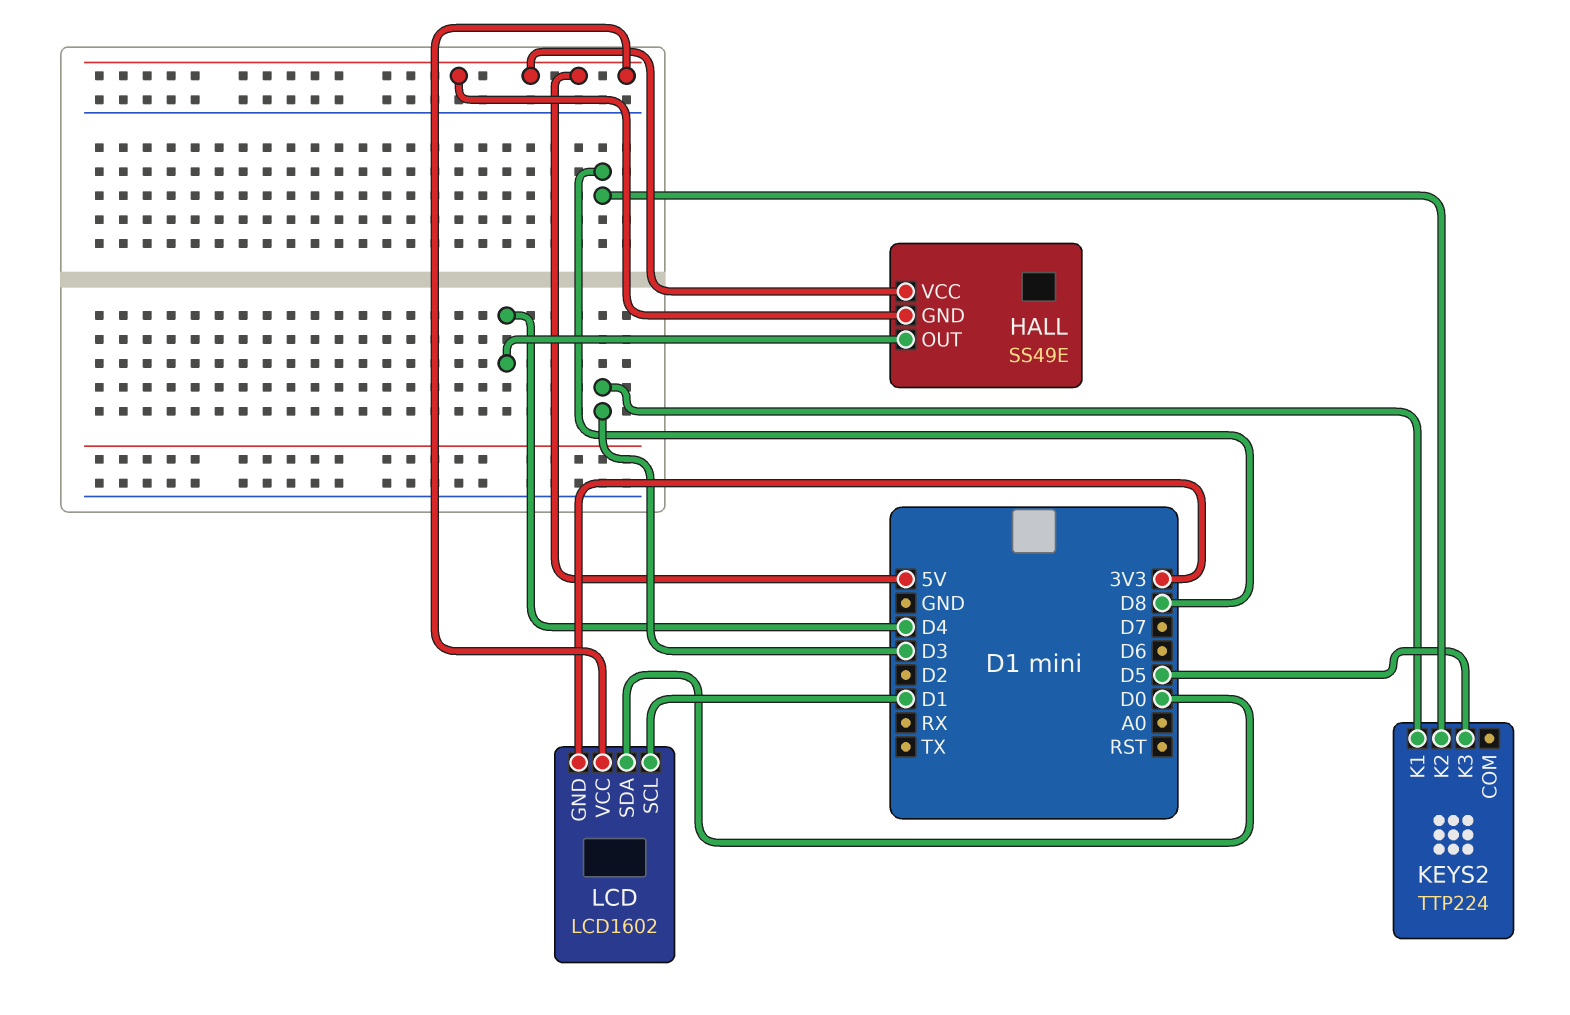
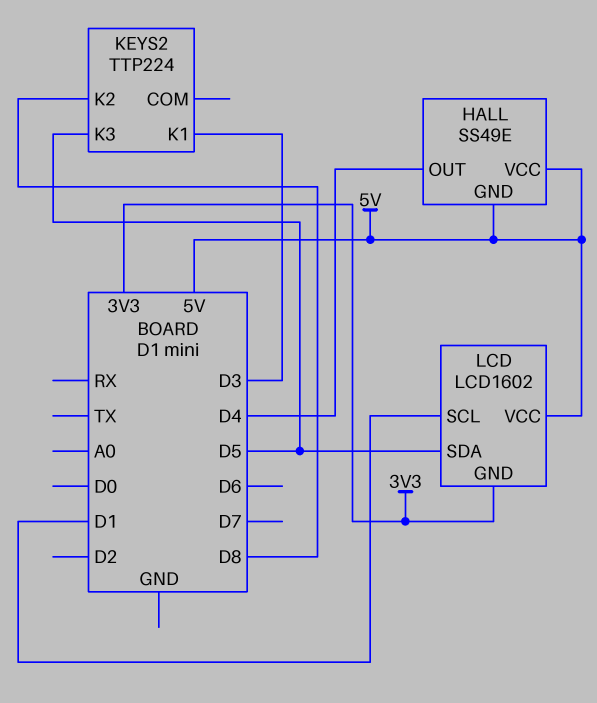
LCD pin SDA: D0 -> D5

